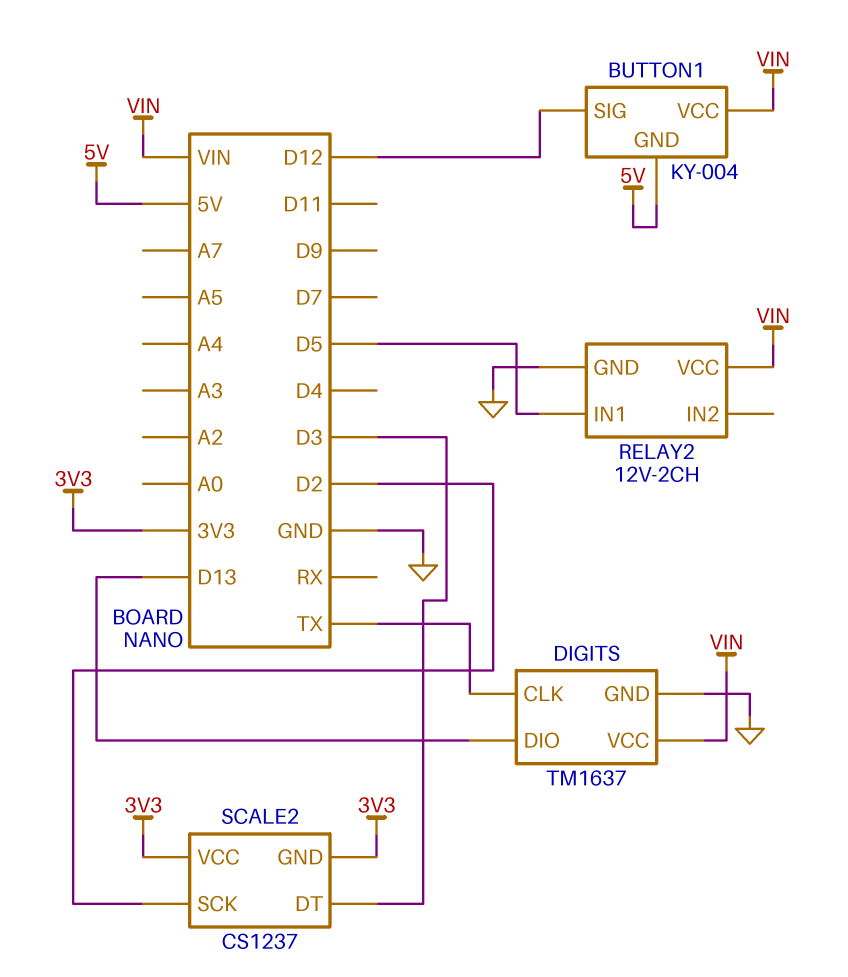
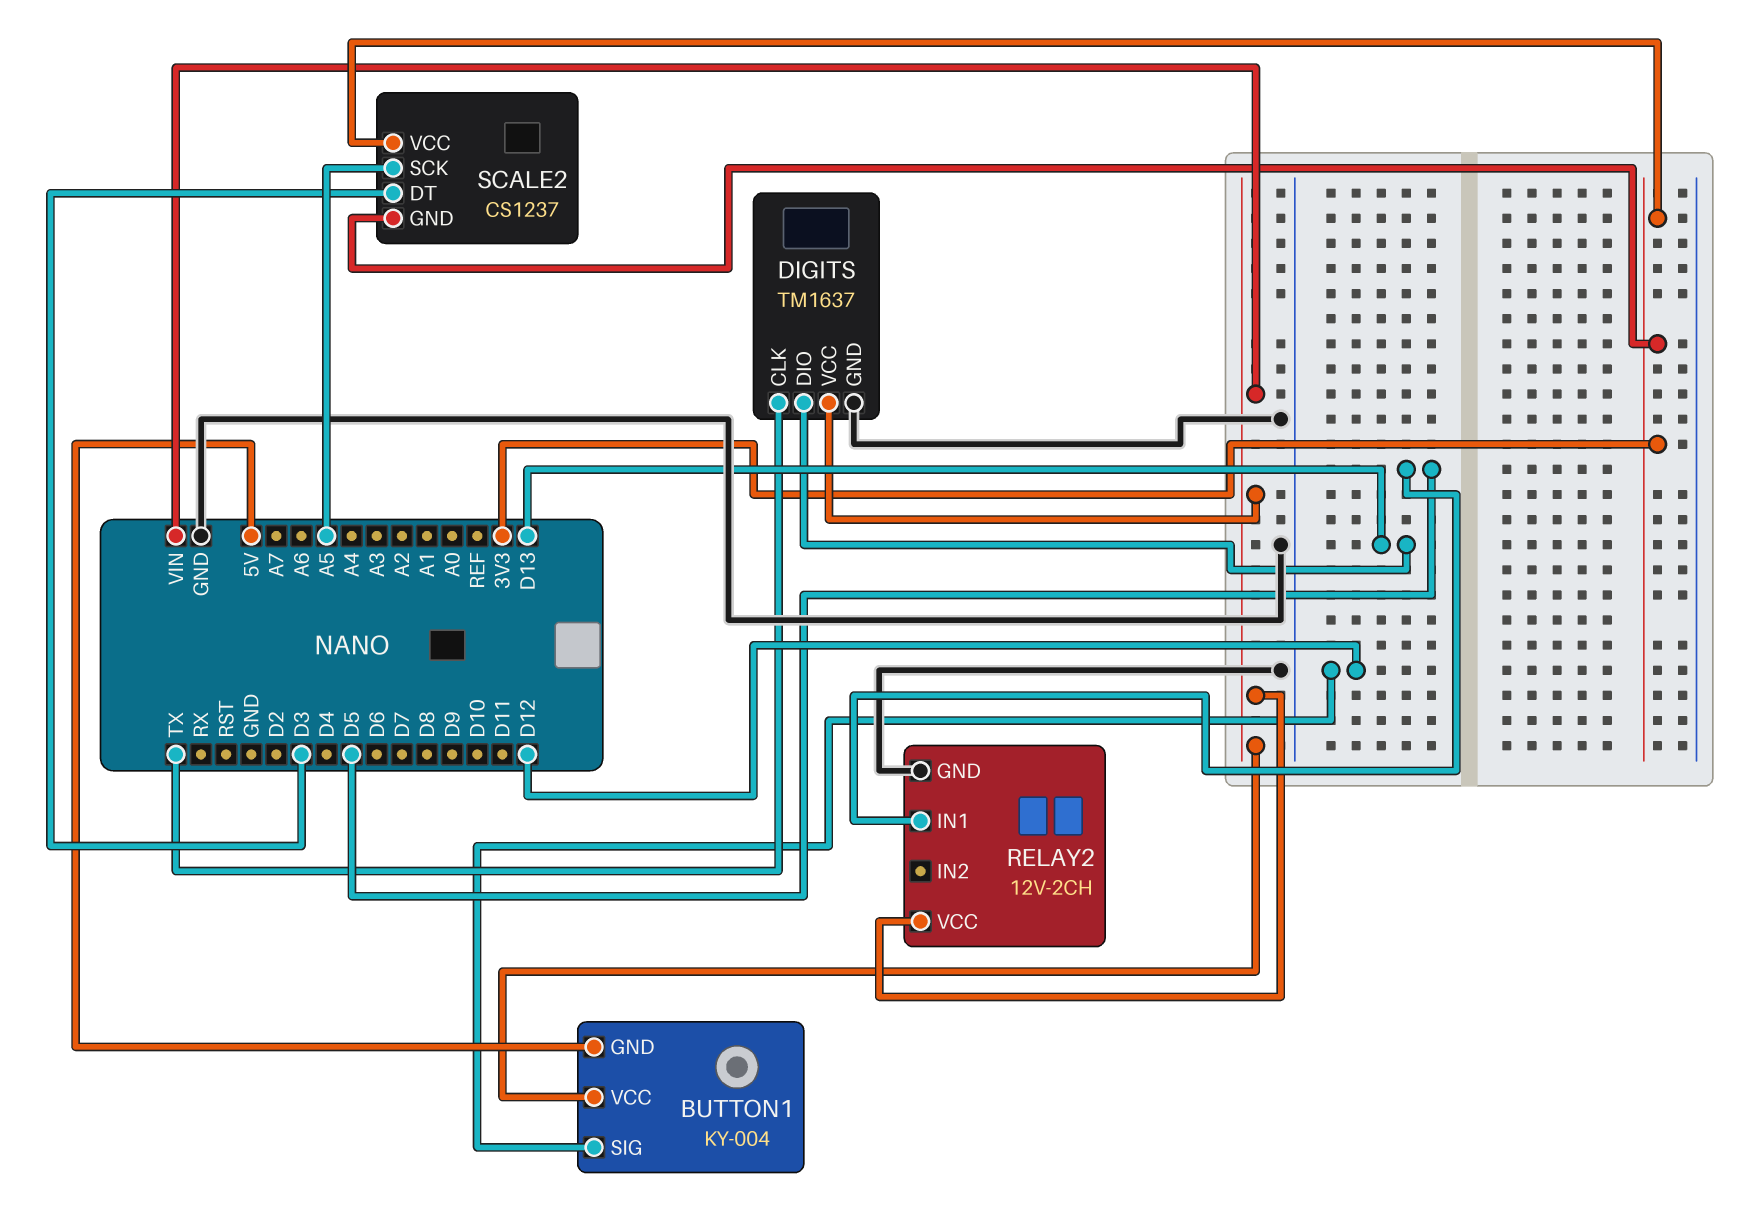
SCALE2 pin SCK: D2 -> A5

